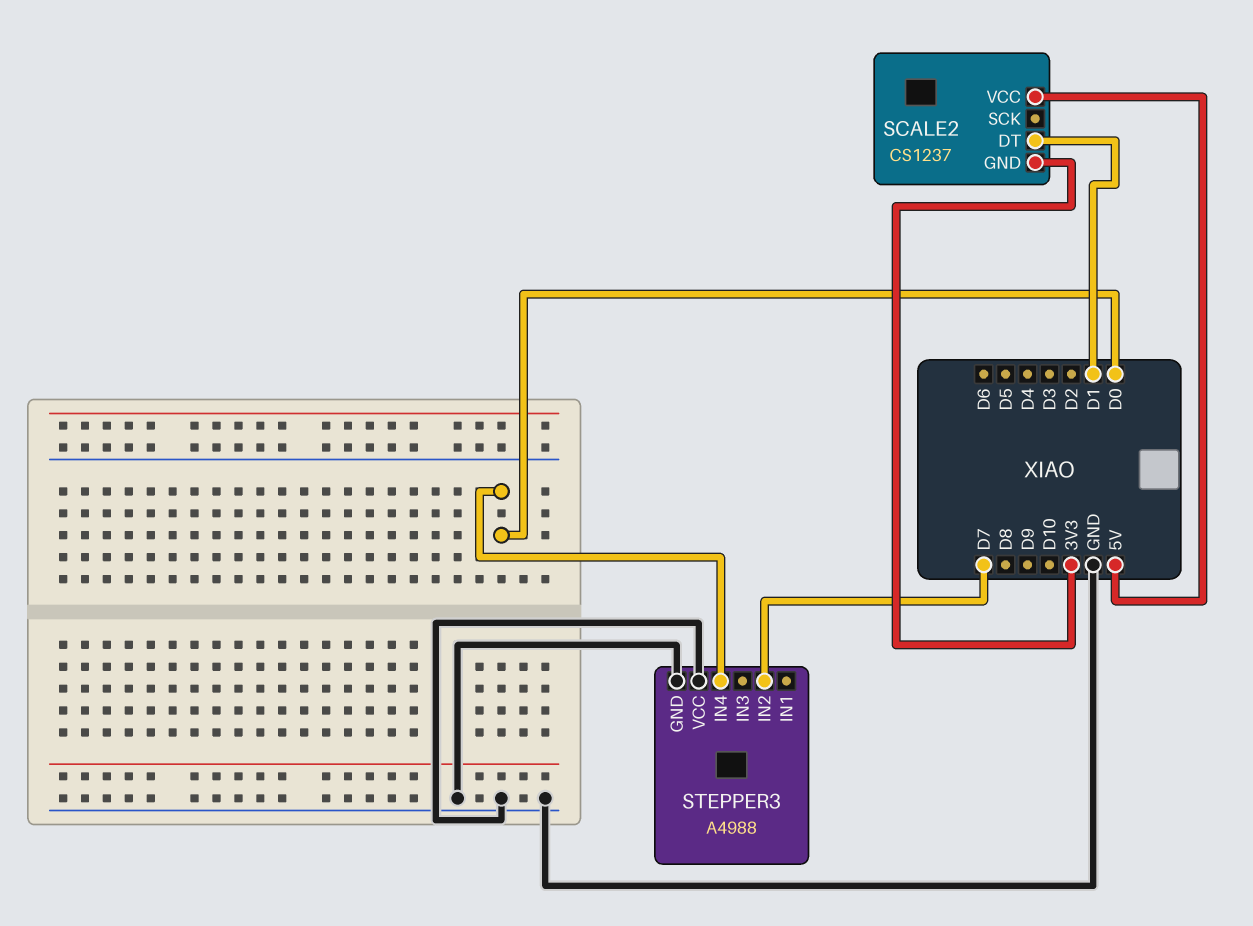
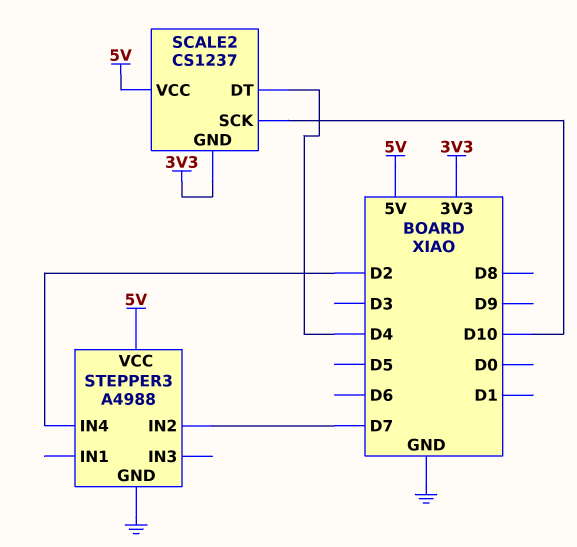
SCALE2 pin DT: D1 -> D4
SCALE2 pin SCK: none -> D10
STEPPER3 pin IN4: D0 -> D2
STEPPER3 pin VCC: GND -> 5V

